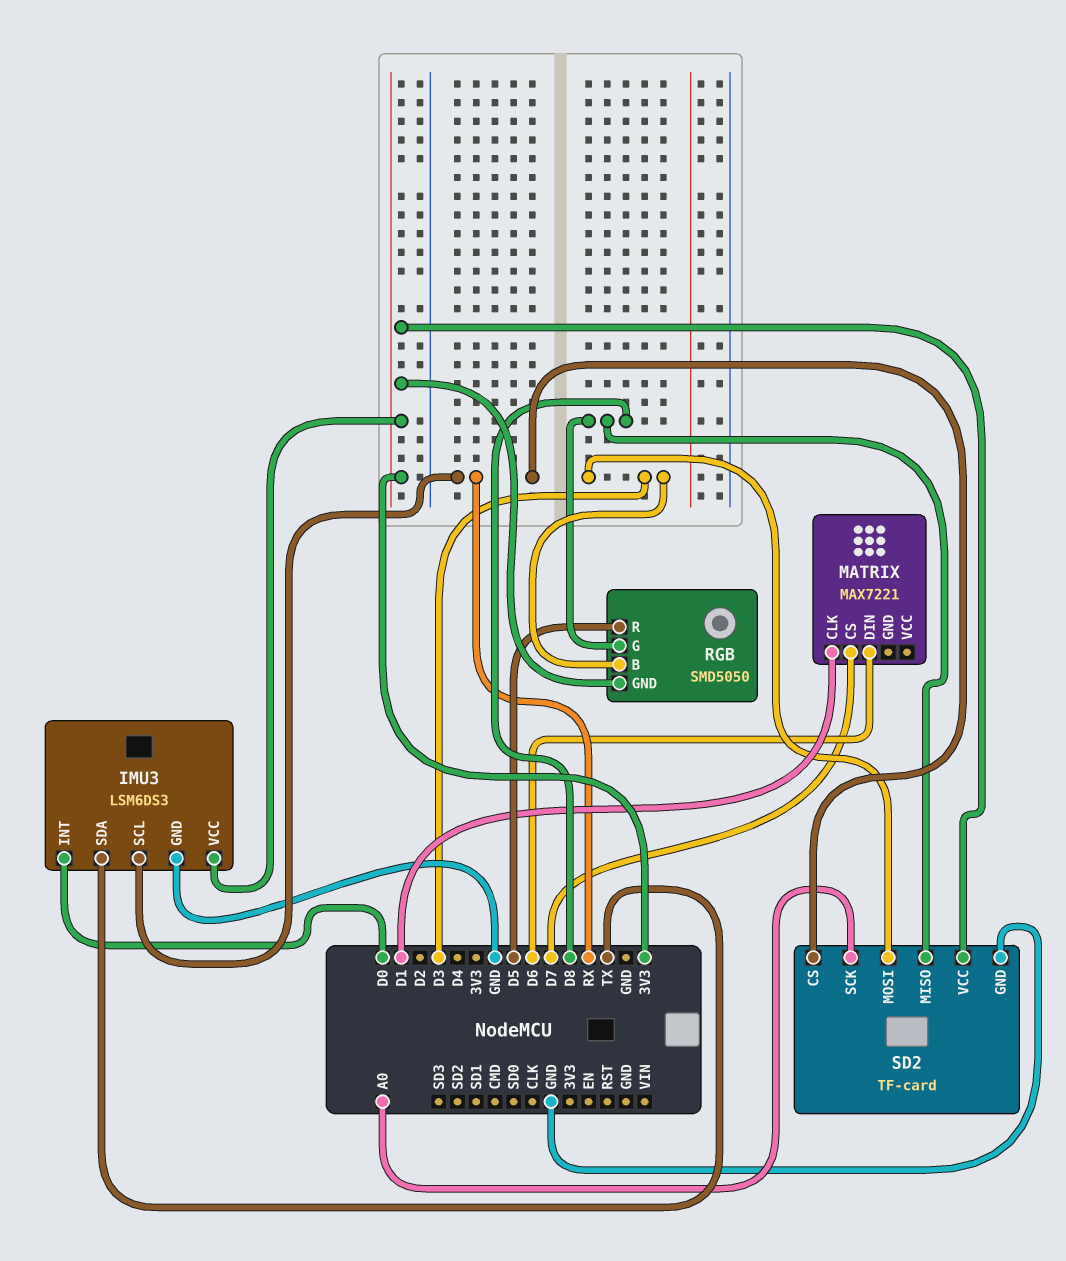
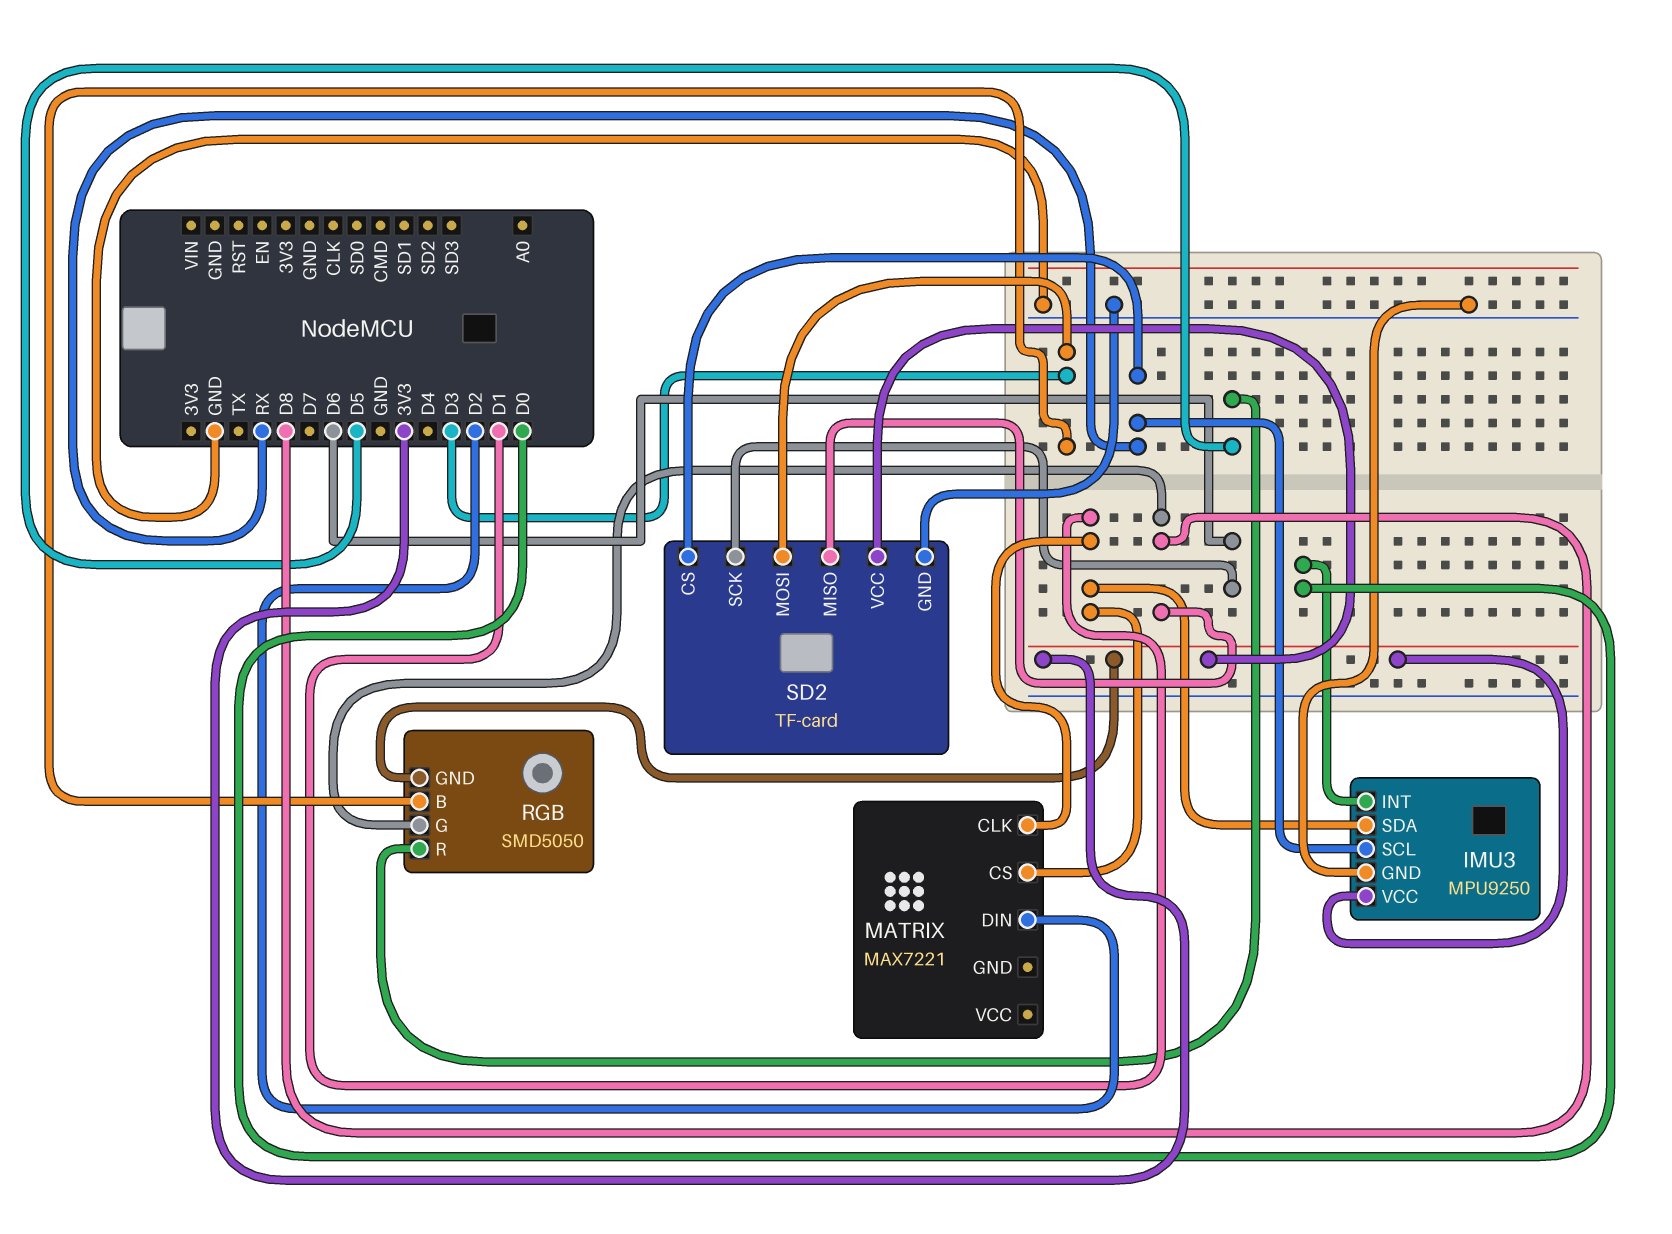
IMU3: LSM6DS3 -> MPU9250
IMU3 pin SDA: TX -> D1
MATRIX pin CS: D7 -> D1
MATRIX pin DIN: D6 -> D2
SD2 pin SCK: A0 -> D6

